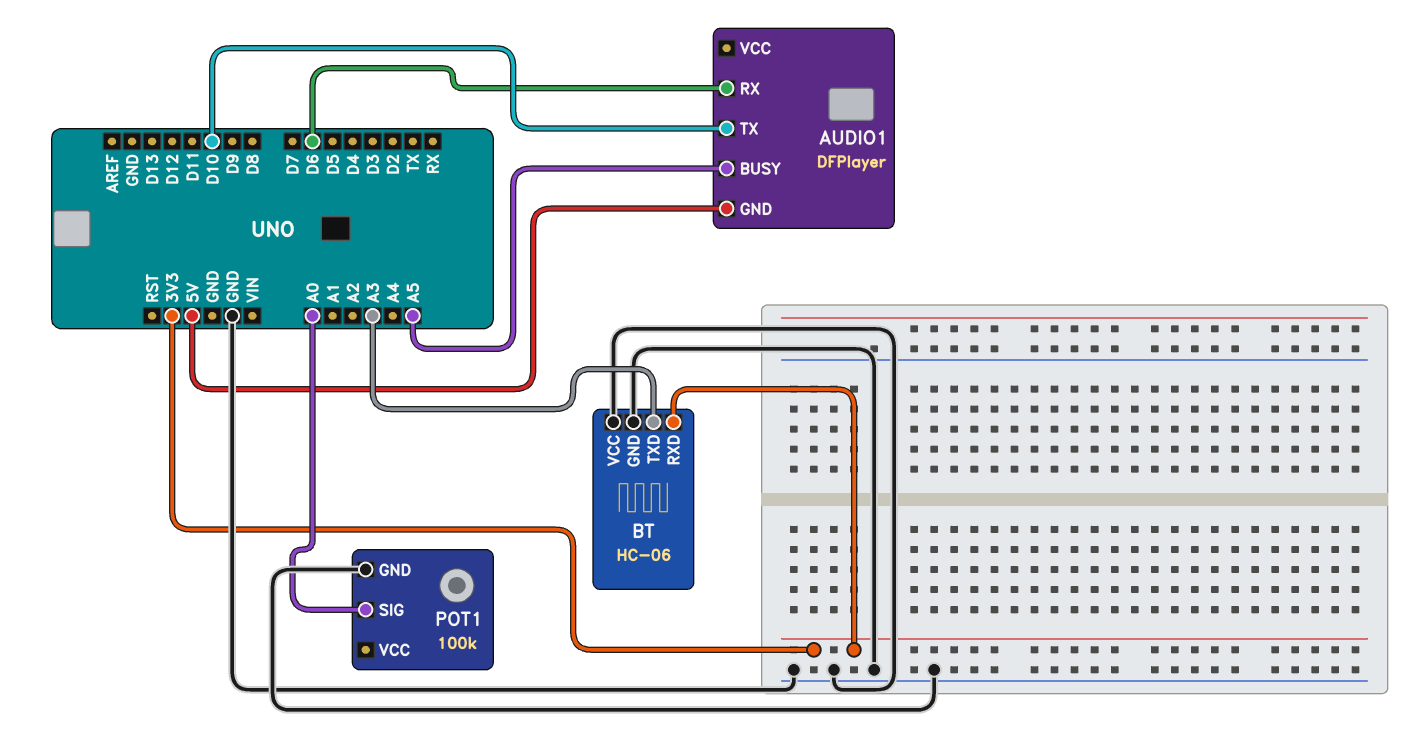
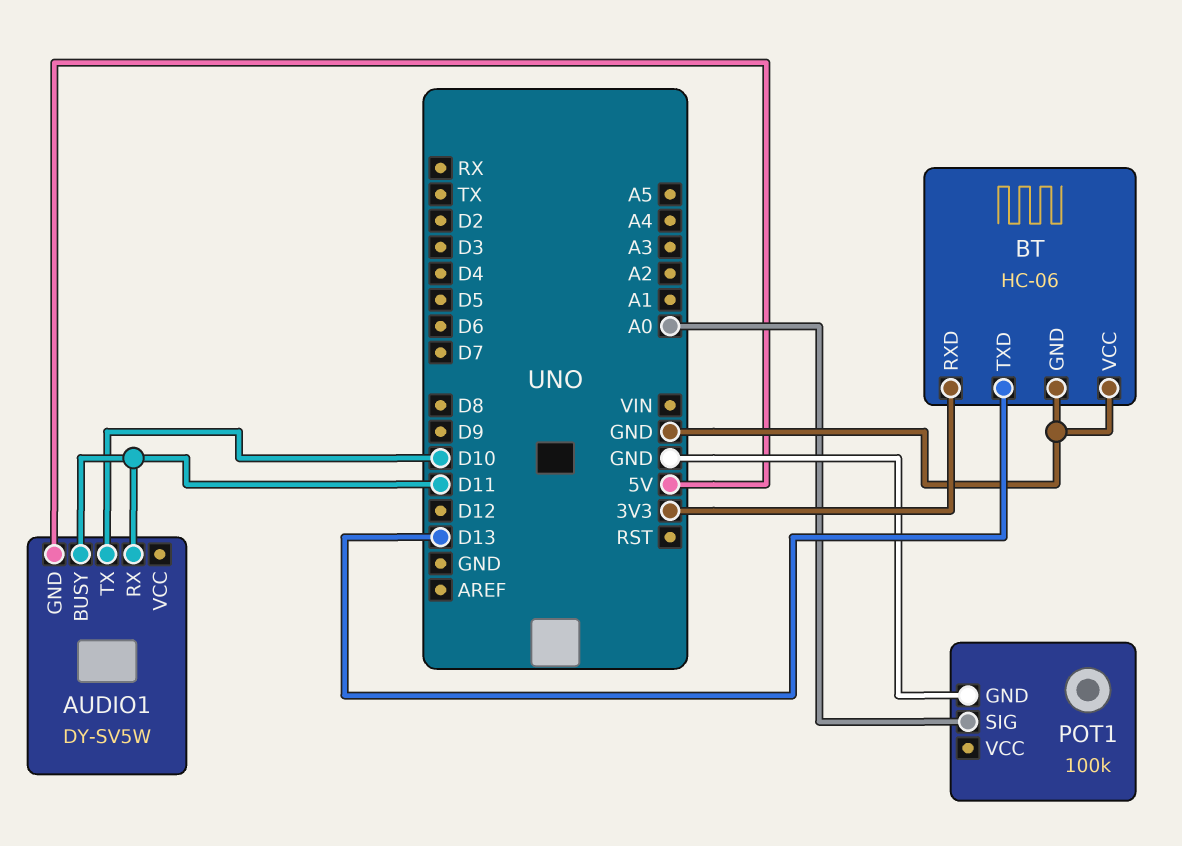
AUDIO1: DFPlayer -> DY-SV5W
AUDIO1 pin BUSY: A5 -> D11
AUDIO1 pin RX: D6 -> D11
BT pin TXD: A3 -> D13

